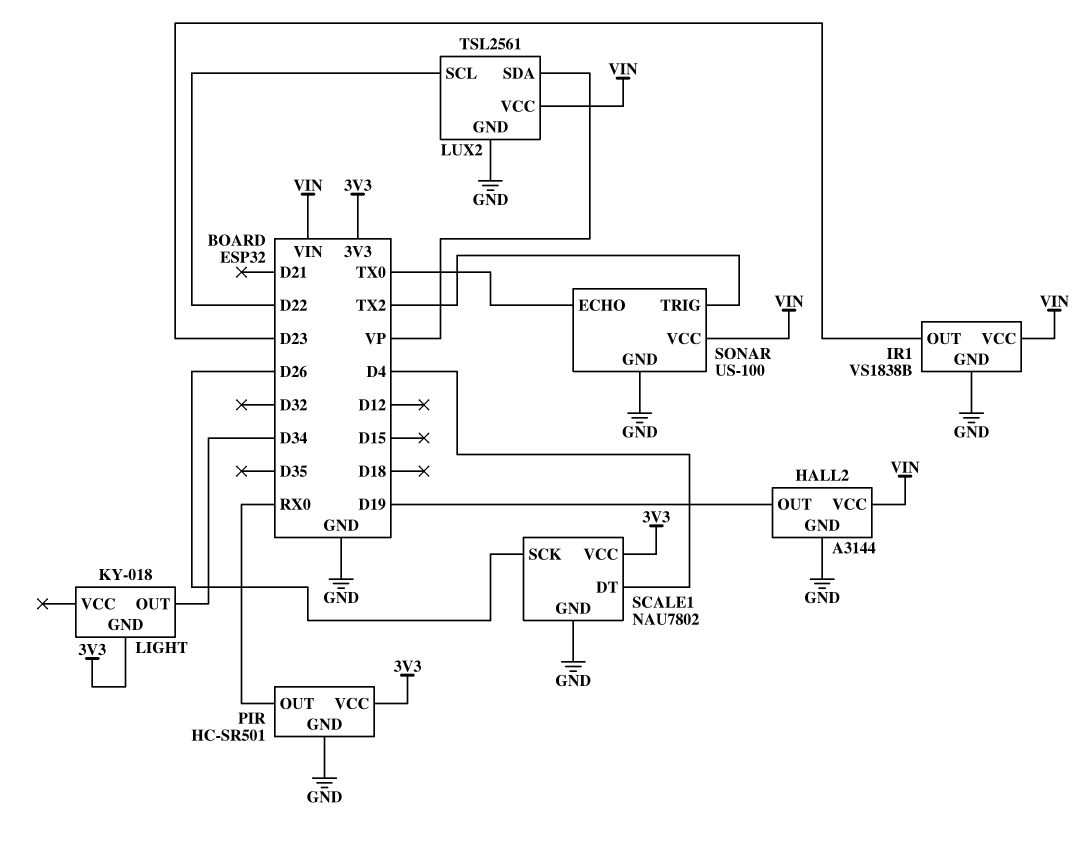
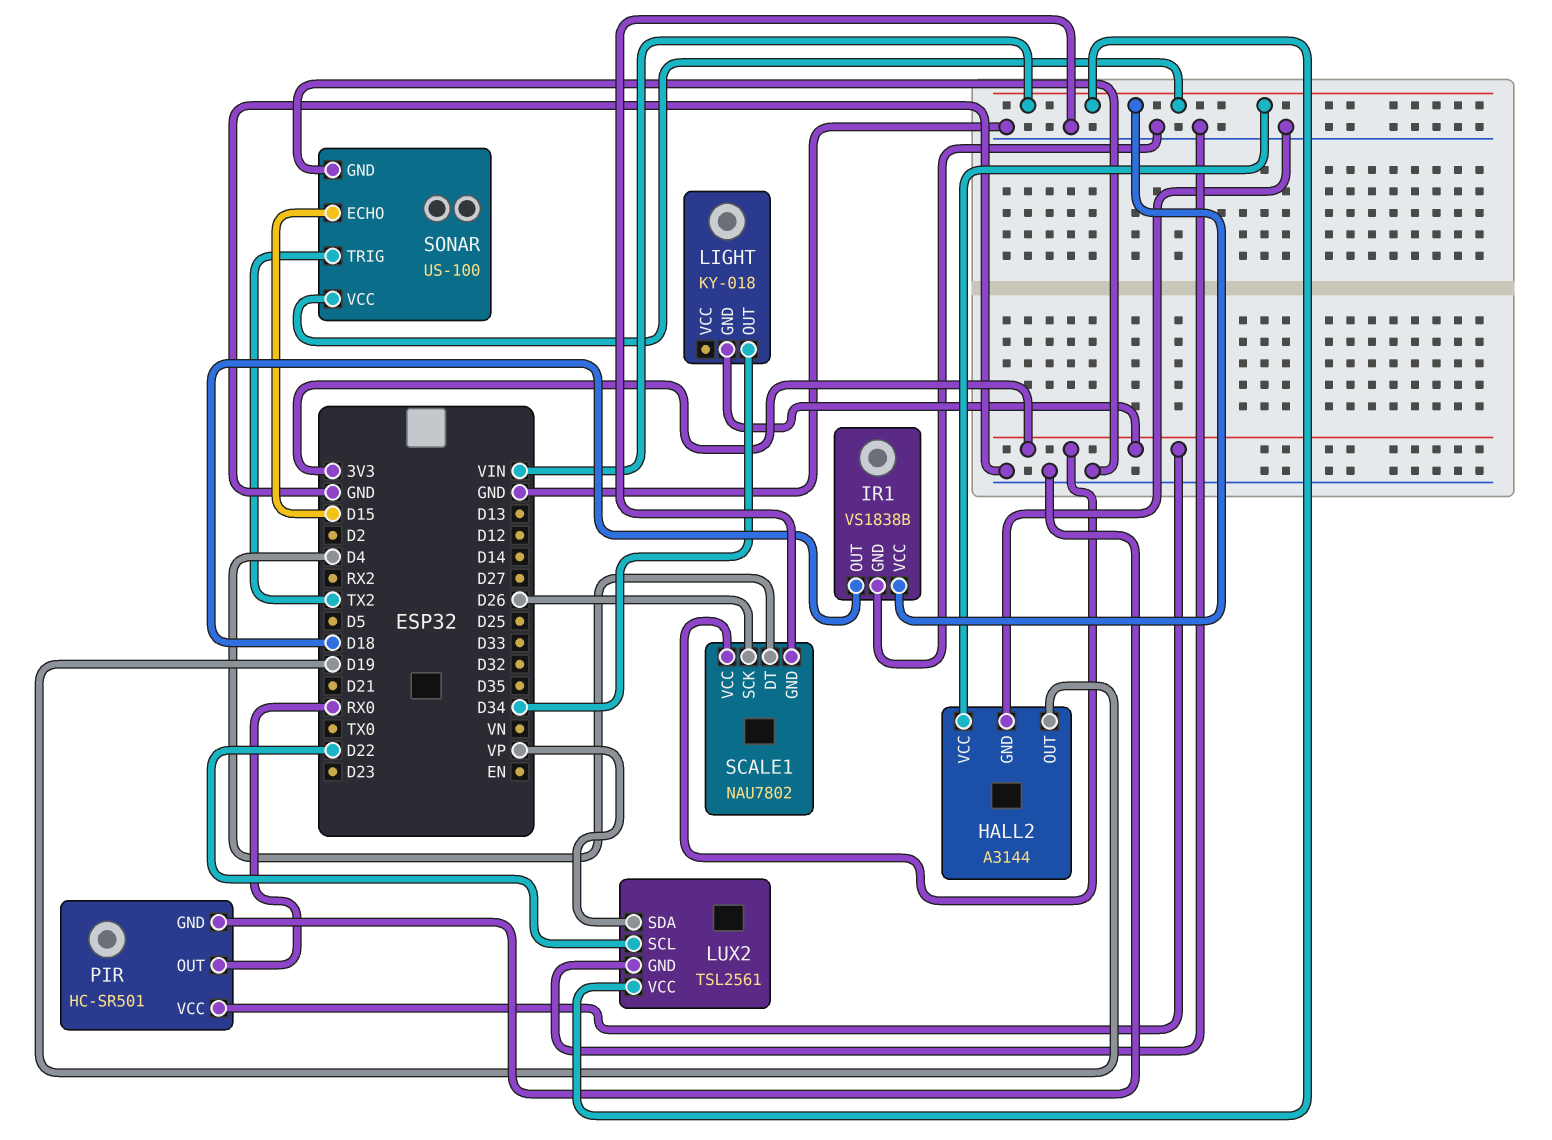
IR1 pin OUT: D23 -> D18
SONAR pin ECHO: TX0 -> D15

